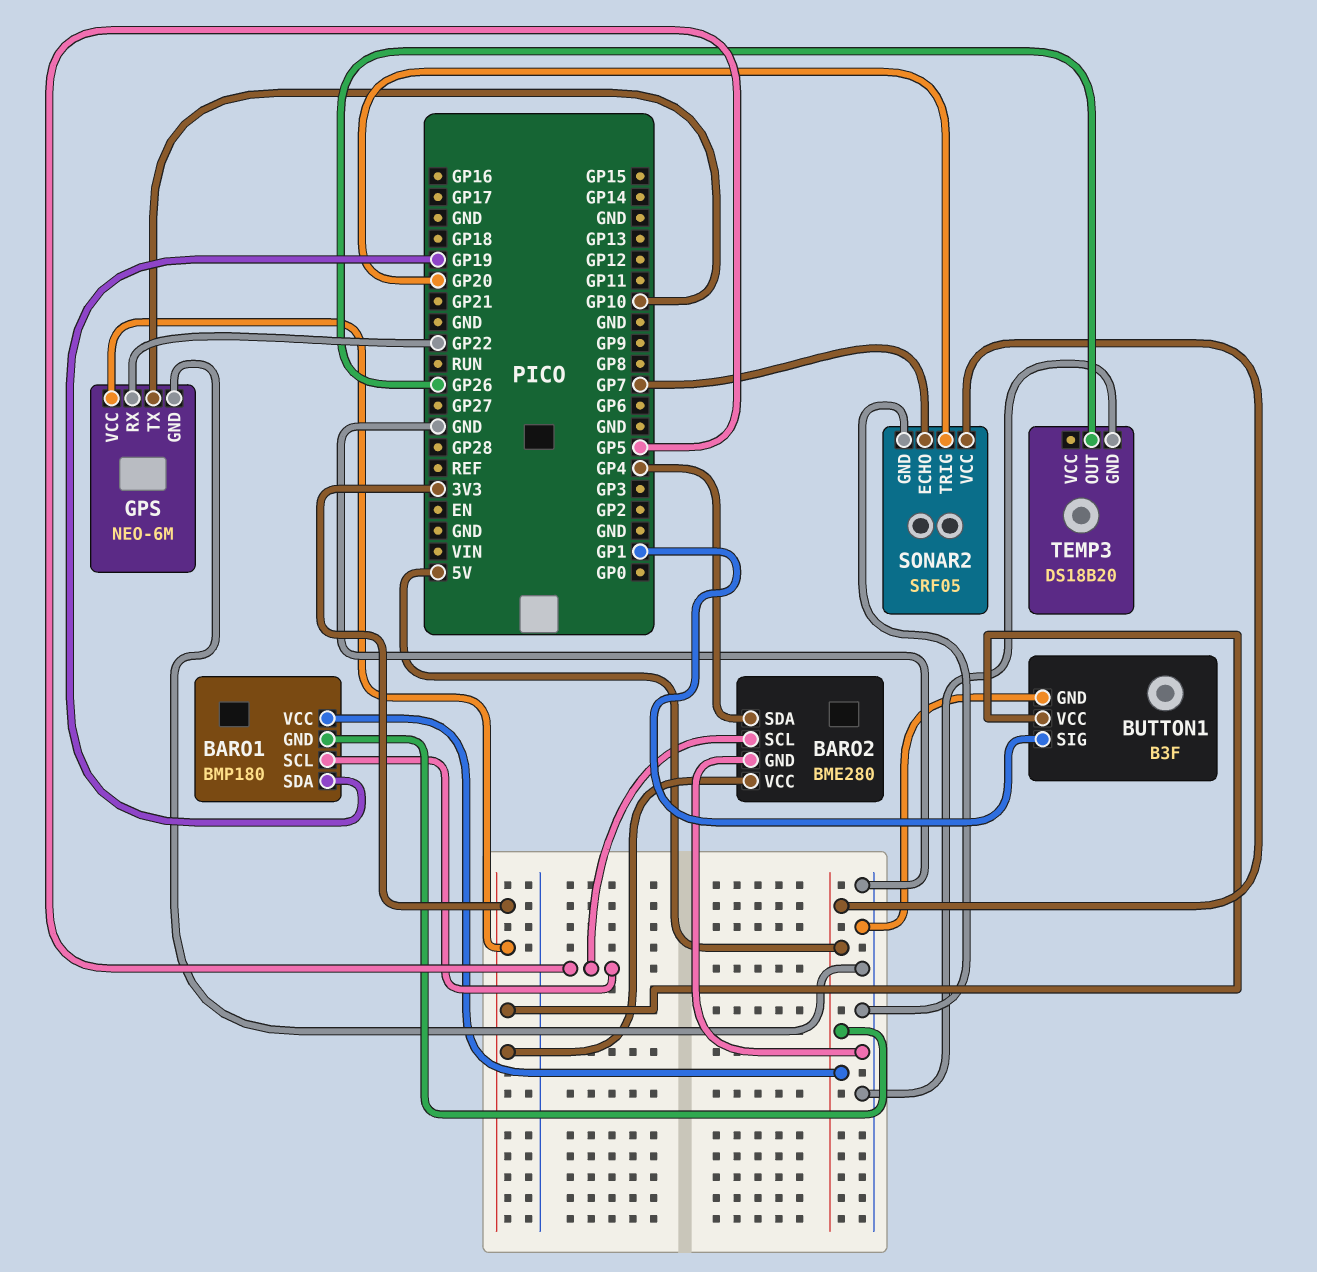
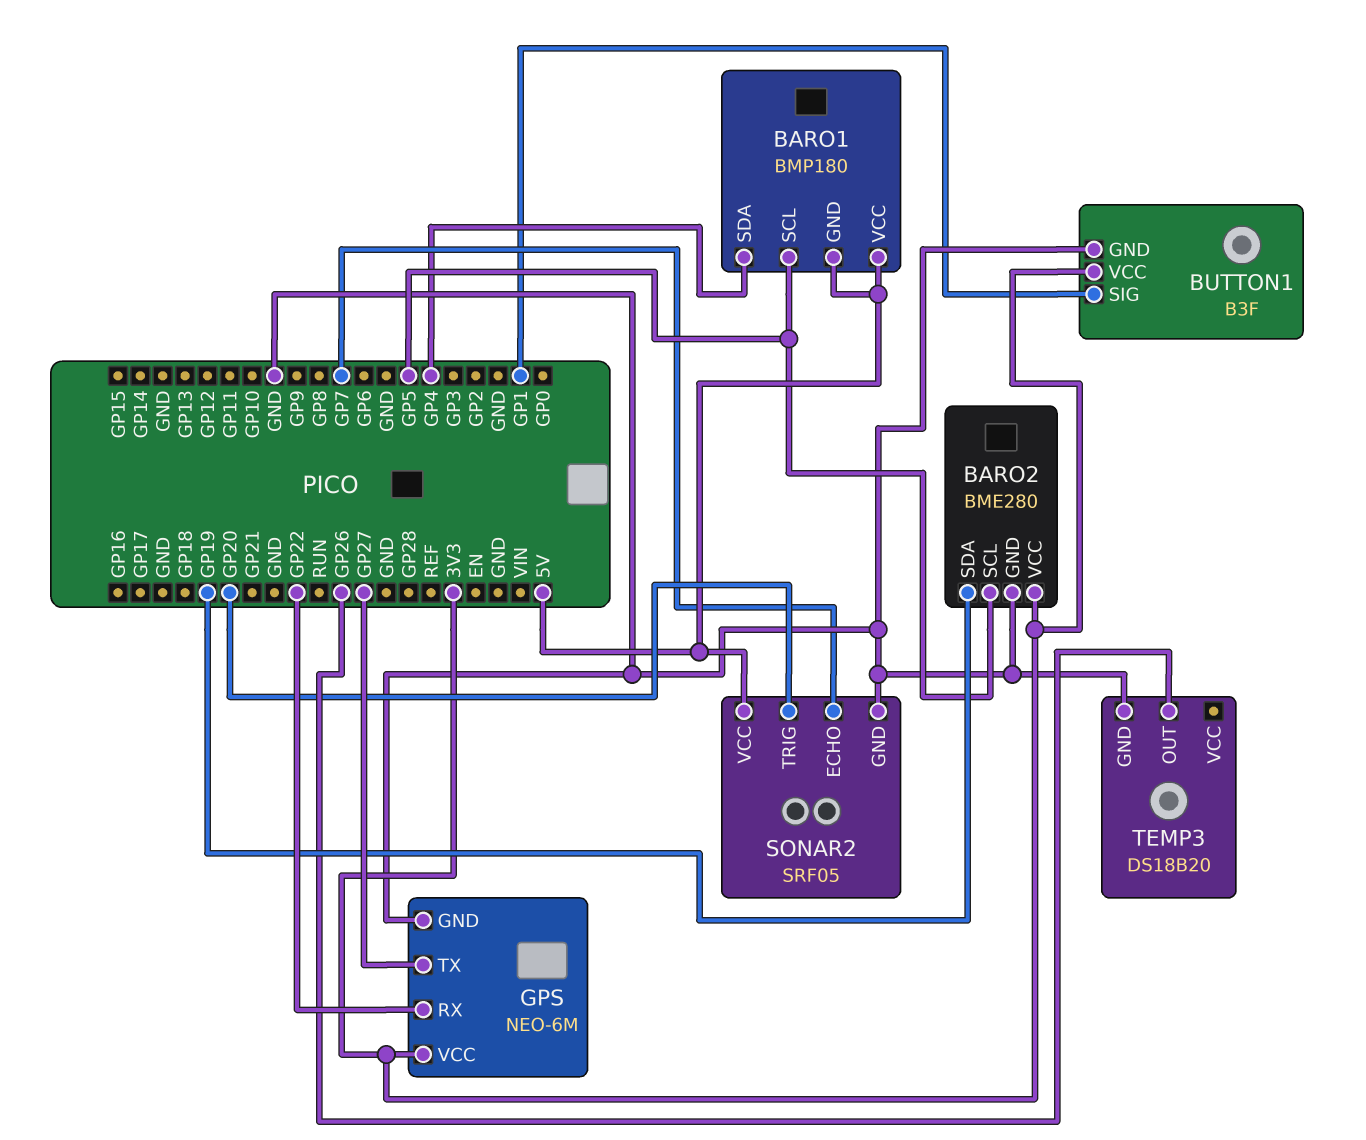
BARO1 pin SDA: GP19 -> GP4
BARO2 pin SDA: GP4 -> GP19
GPS pin TX: GP10 -> GP27

